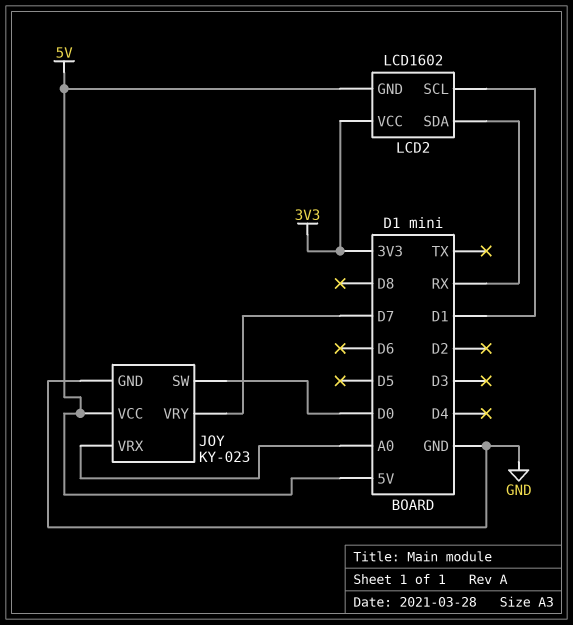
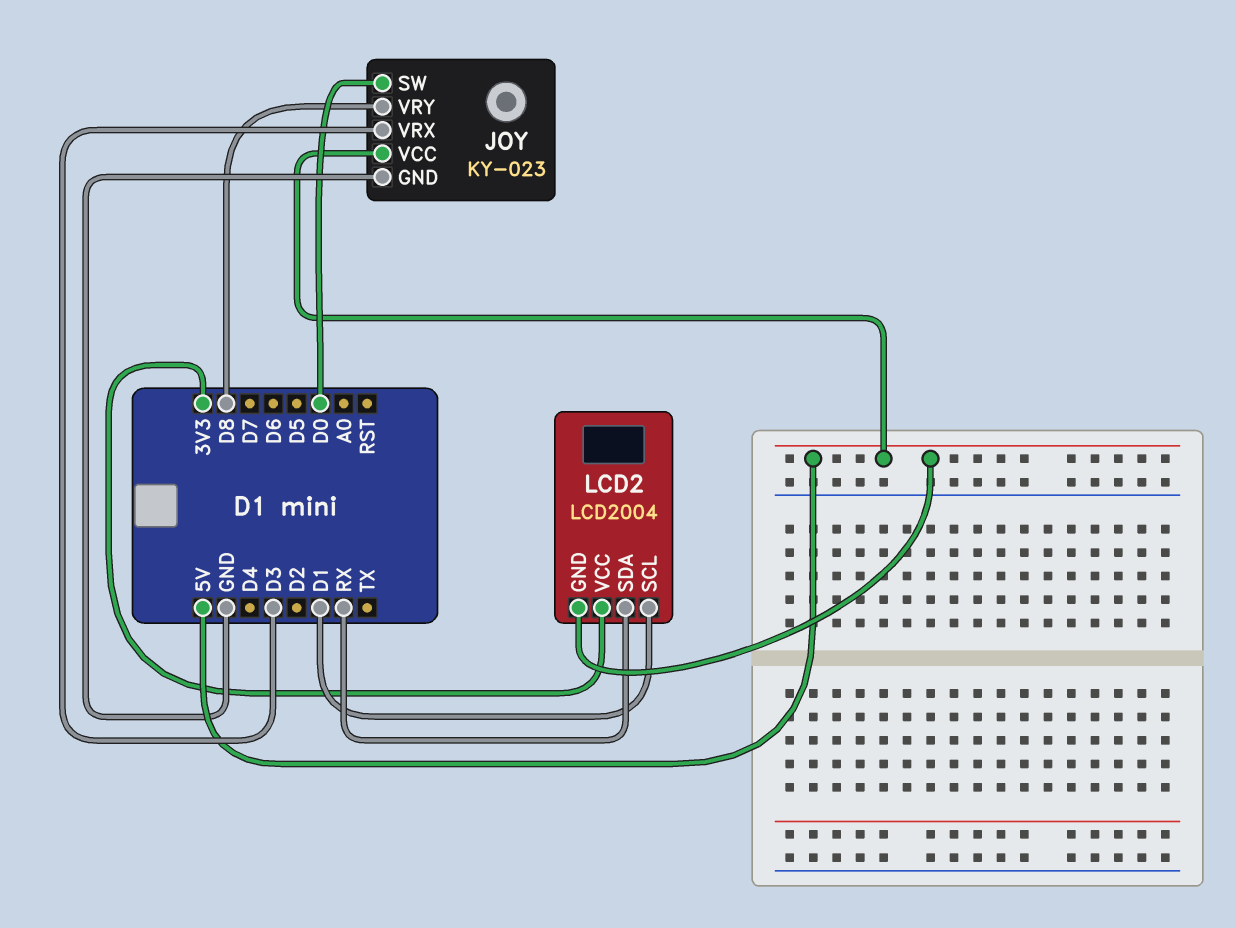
JOY pin VRX: A0 -> D3
JOY pin VRY: D7 -> D8
LCD2: LCD1602 -> LCD2004

